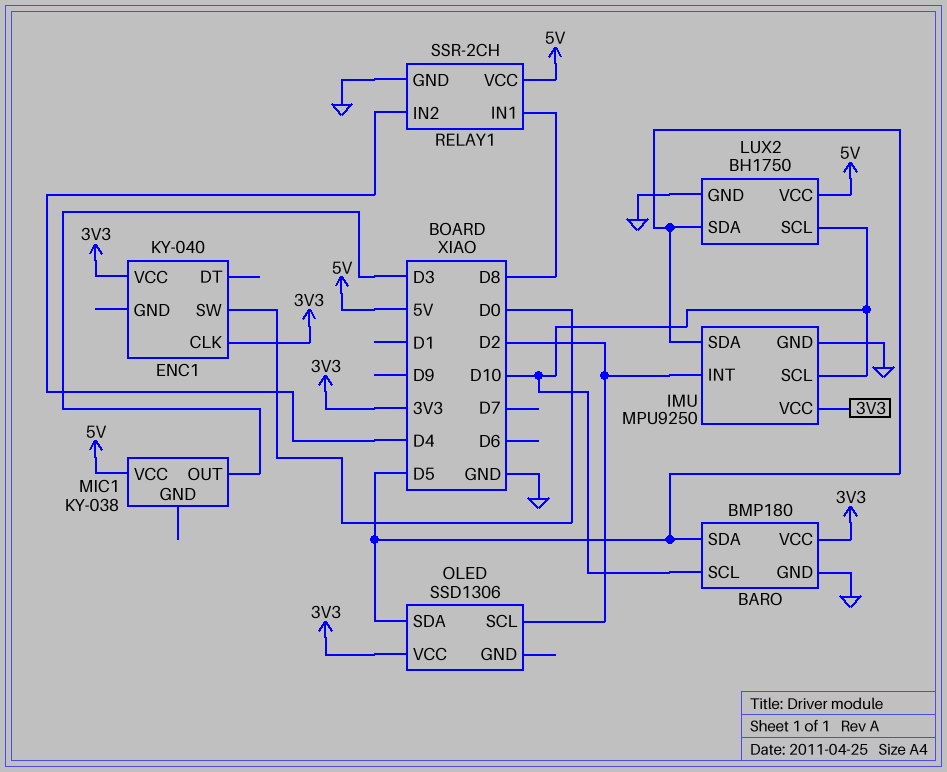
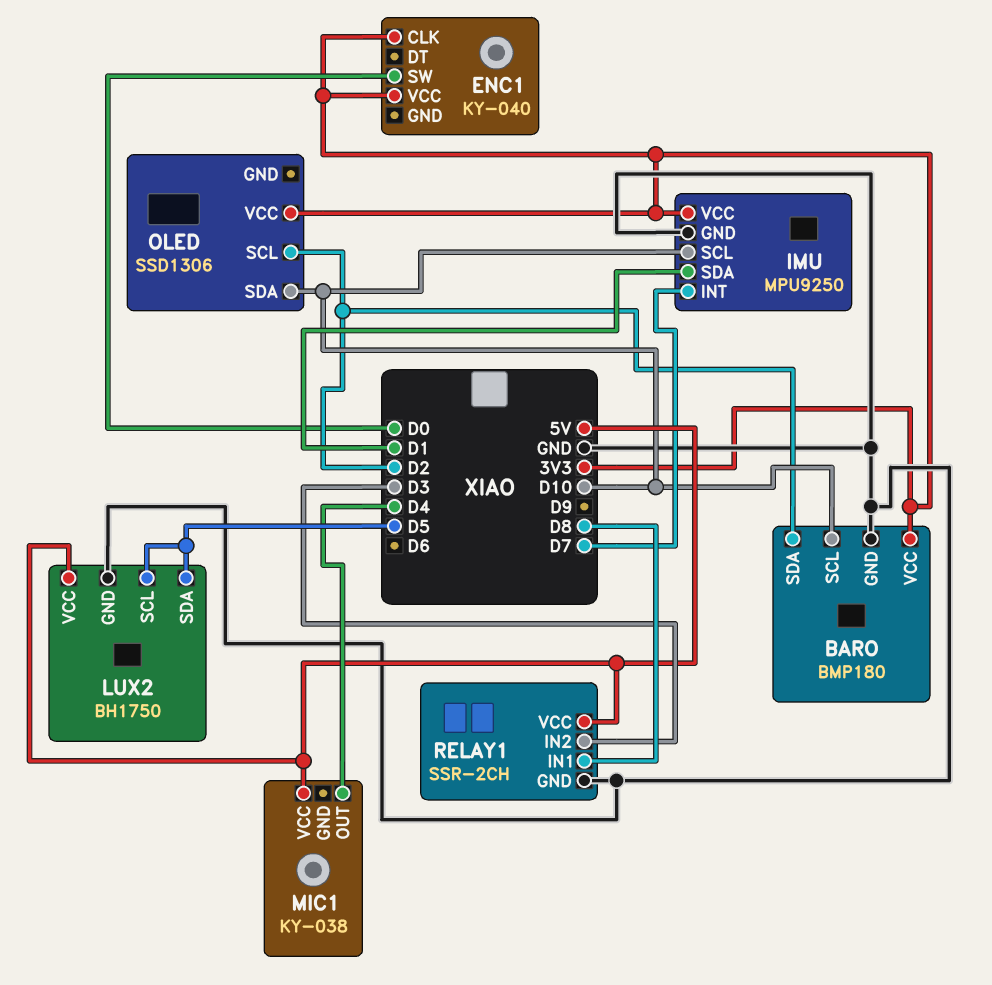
BARO pin SDA: D5 -> D2
IMU pin INT: D2 -> D7
IMU pin SDA: D5 -> D1
LUX2 pin SCL: D10 -> D5
MIC1 pin OUT: D3 -> D4
OLED pin SDA: D5 -> D10
RELAY1 pin IN2: D4 -> D3

